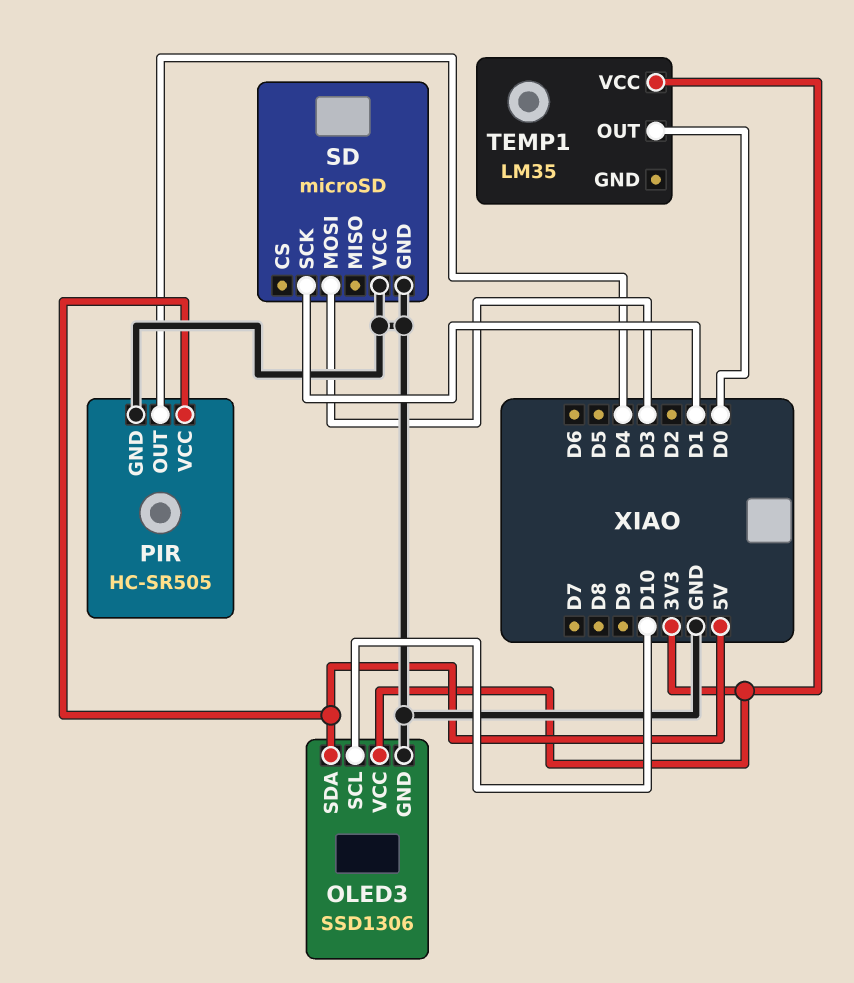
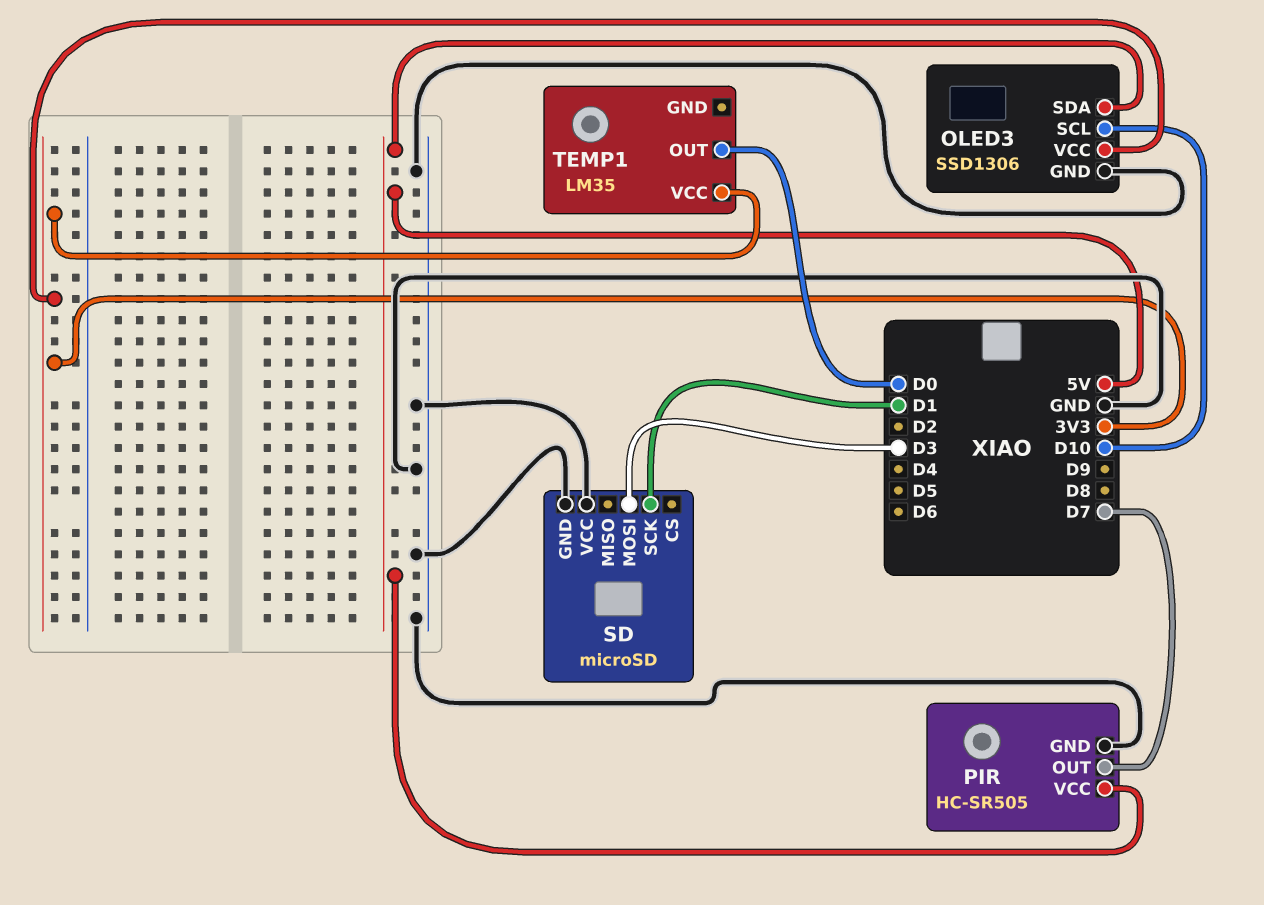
PIR pin OUT: D4 -> D7

